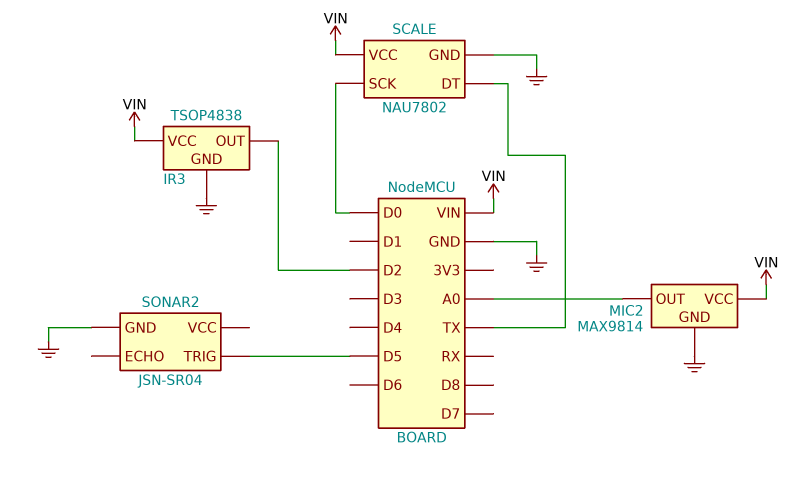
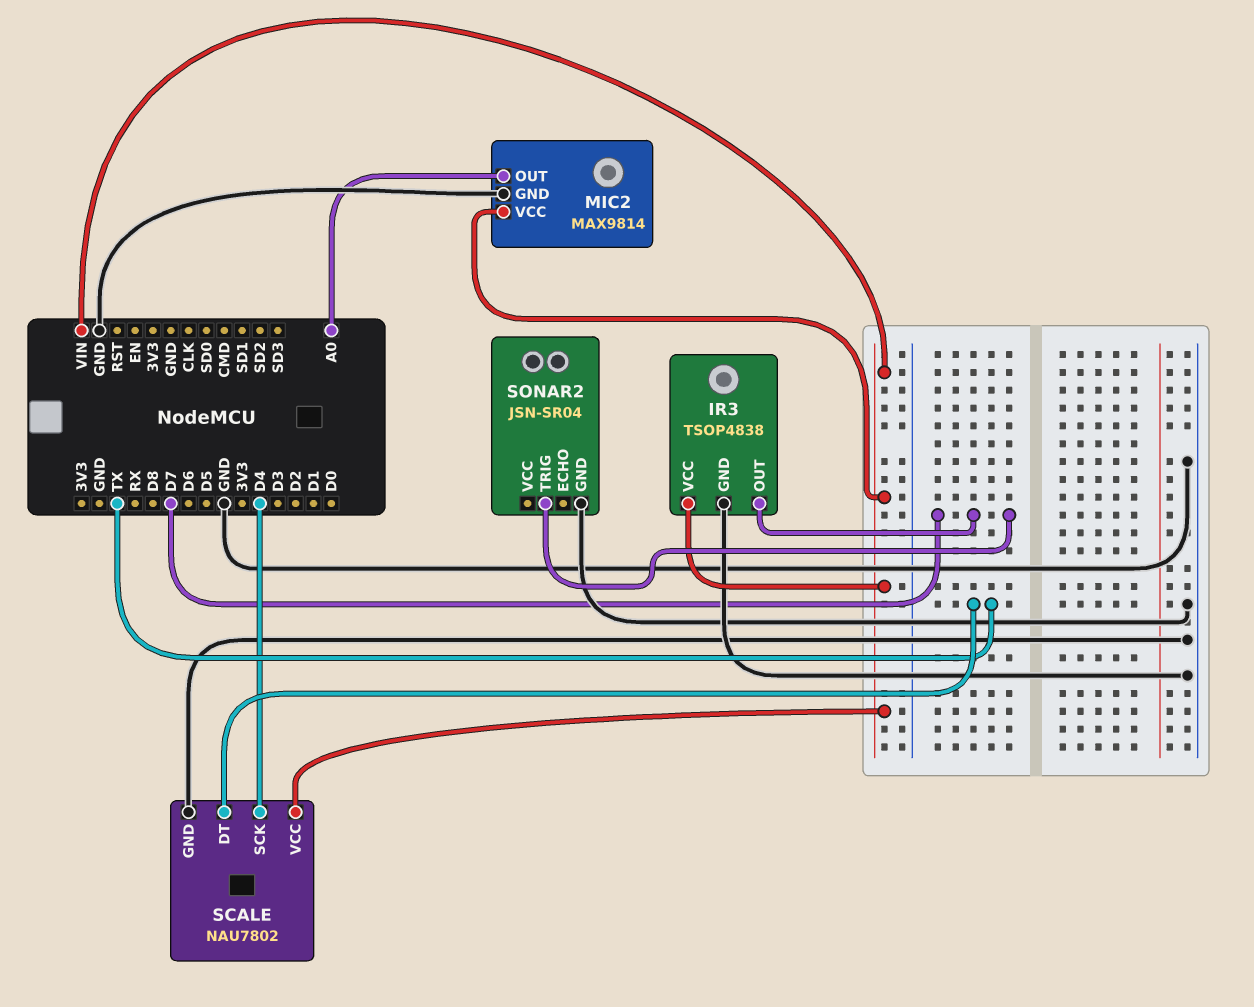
IR3 pin OUT: D2 -> D7
SCALE pin SCK: D0 -> D4
SONAR2 pin TRIG: D5 -> D7

